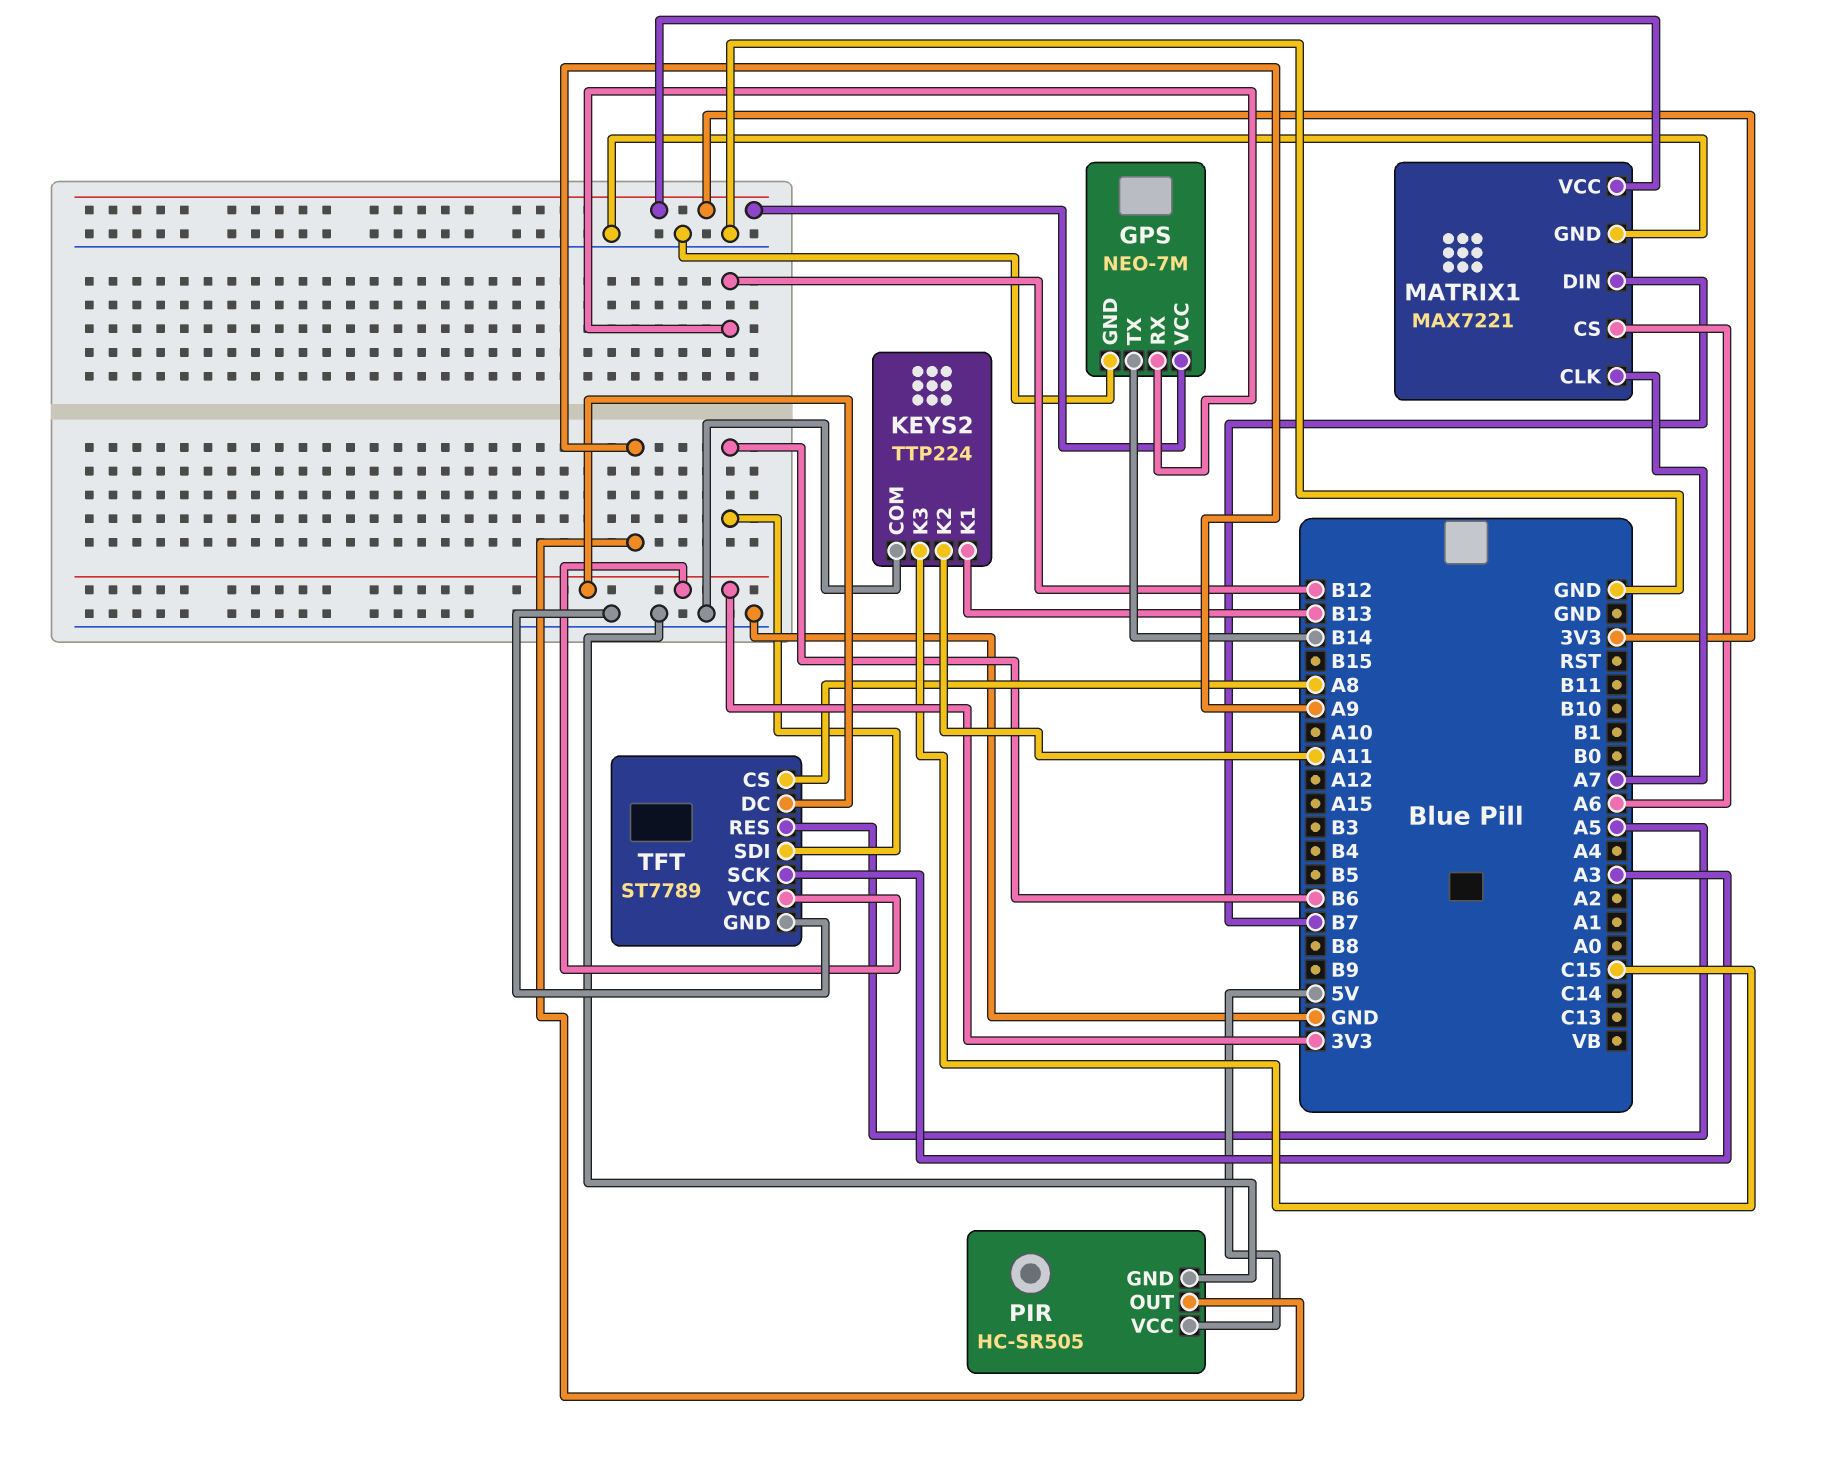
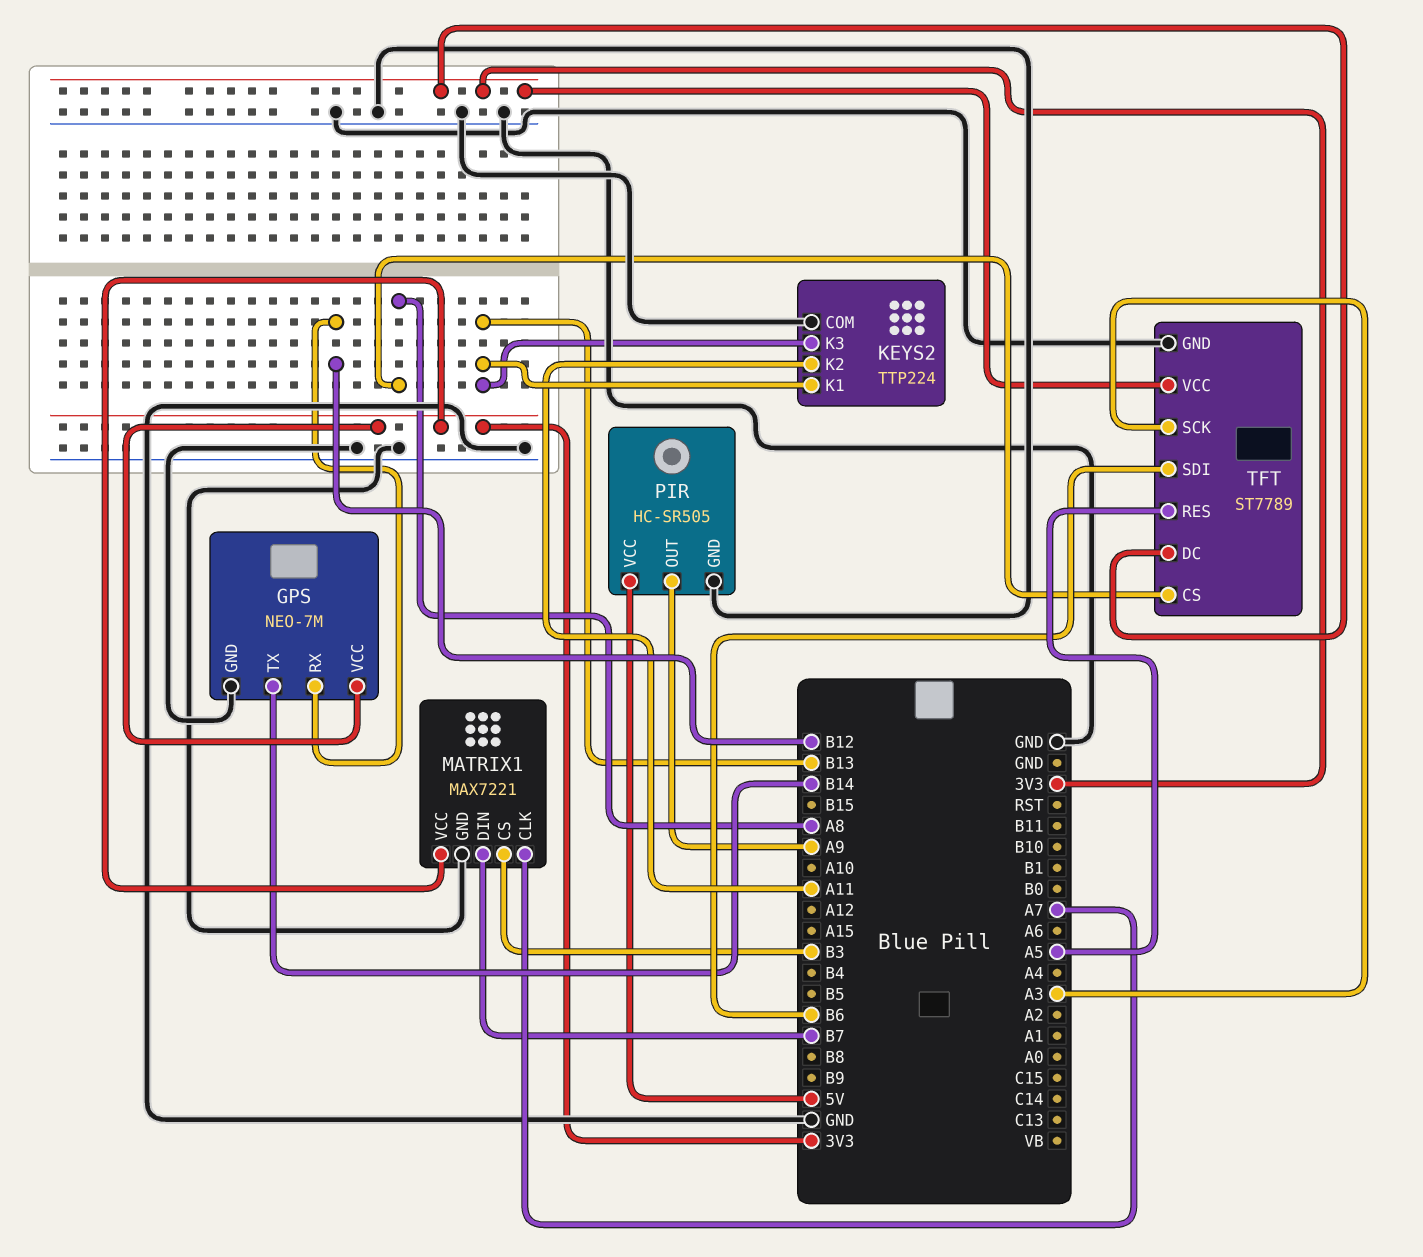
KEYS2 pin K3: C15 -> B13
MATRIX1 pin CS: A6 -> B3

